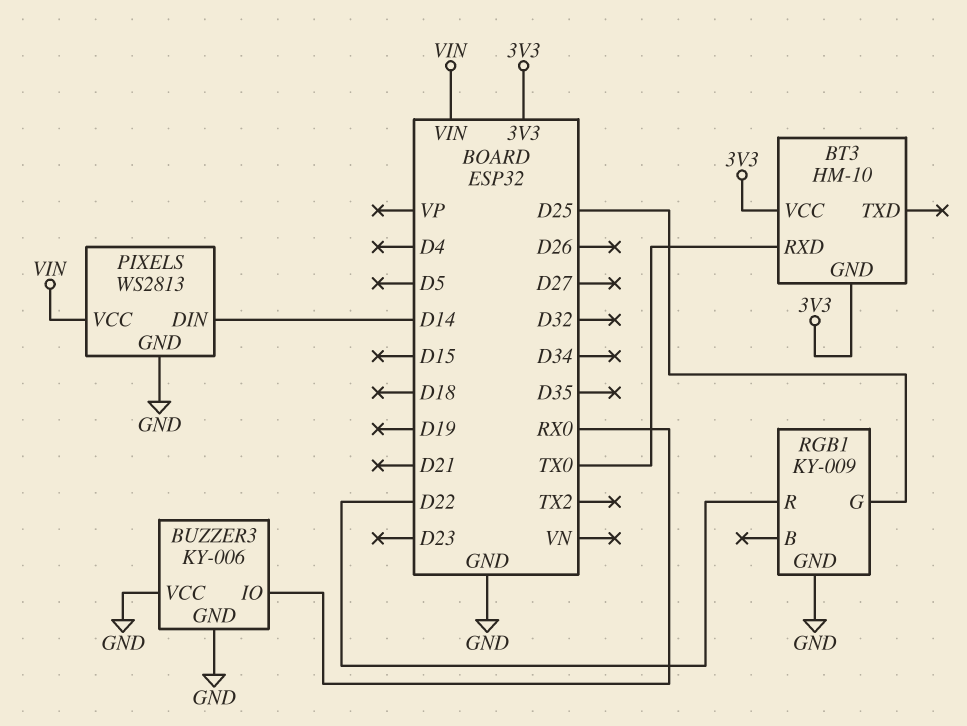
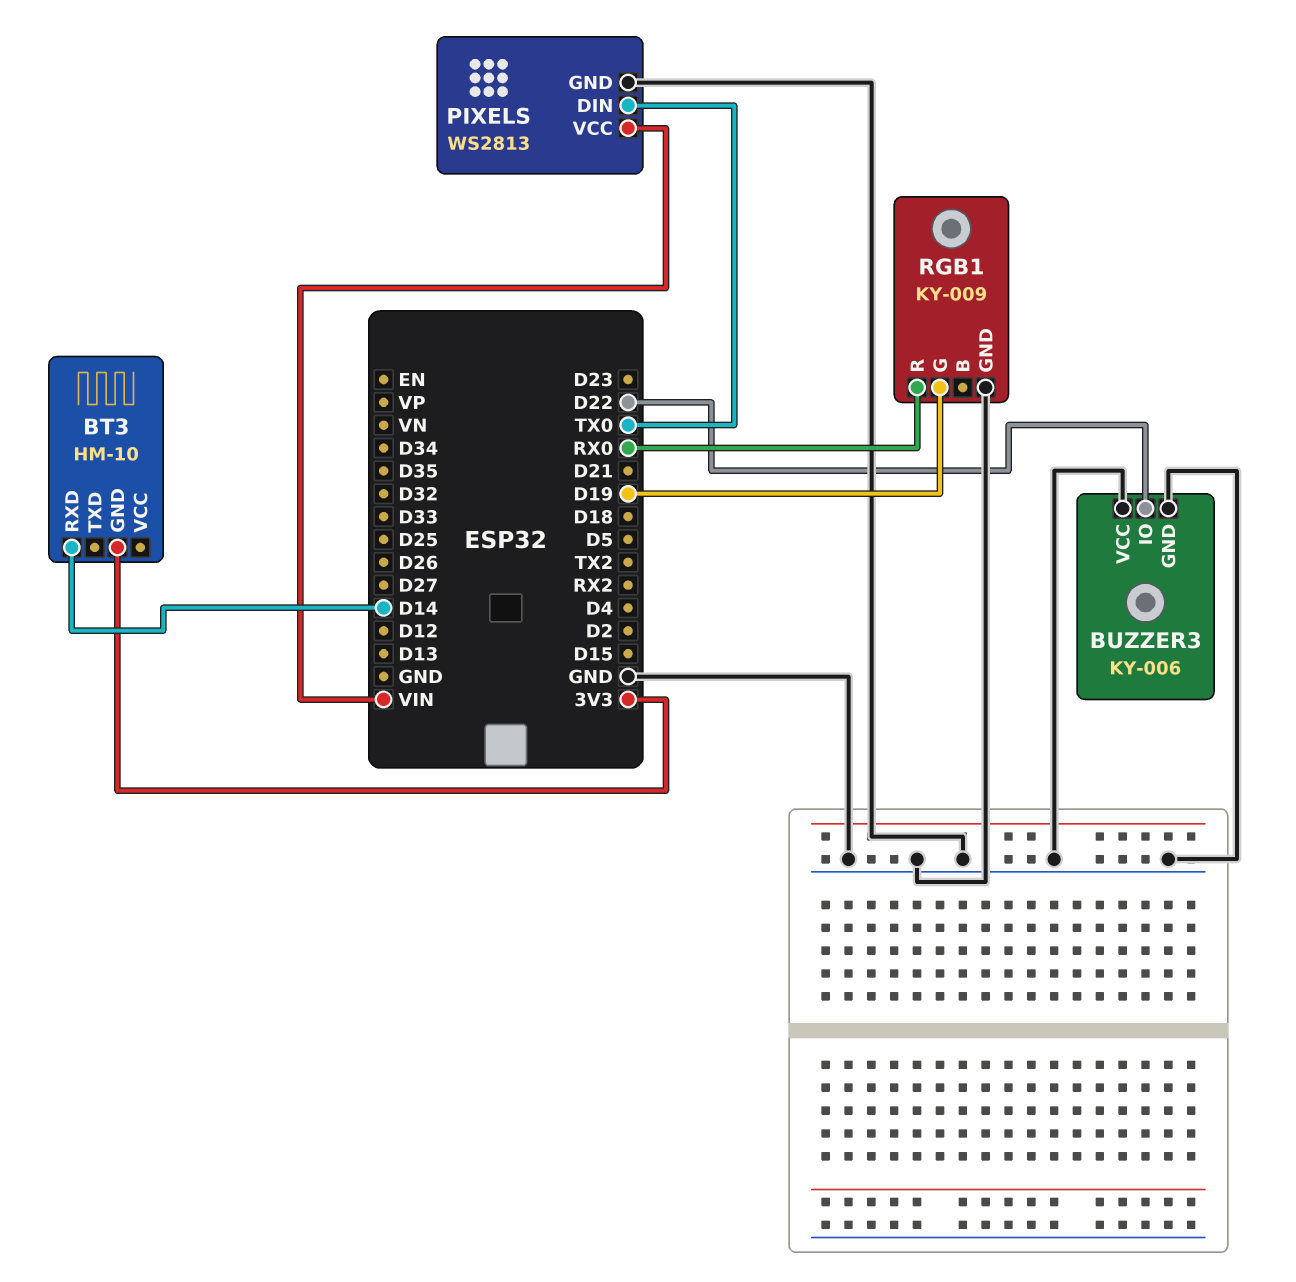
BT3 pin RXD: TX0 -> D14
BT3 pin VCC: 3V3 -> none
BUZZER3 pin IO: RX0 -> D22
PIXELS pin DIN: D14 -> TX0
RGB1 pin G: D25 -> D19
RGB1 pin R: D22 -> RX0

